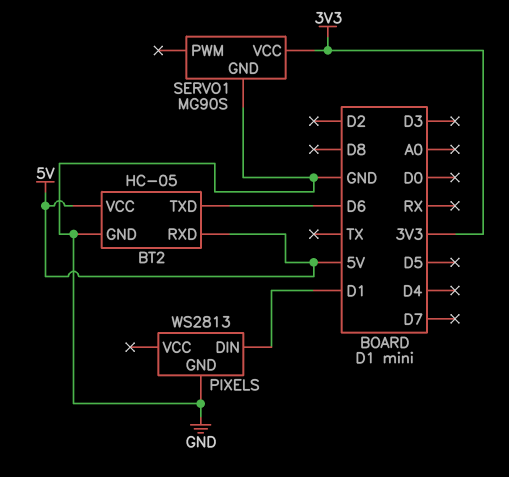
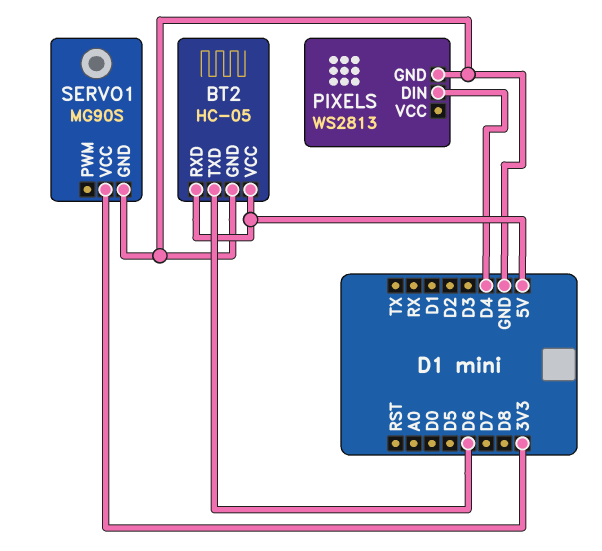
PIXELS pin DIN: D1 -> D4

